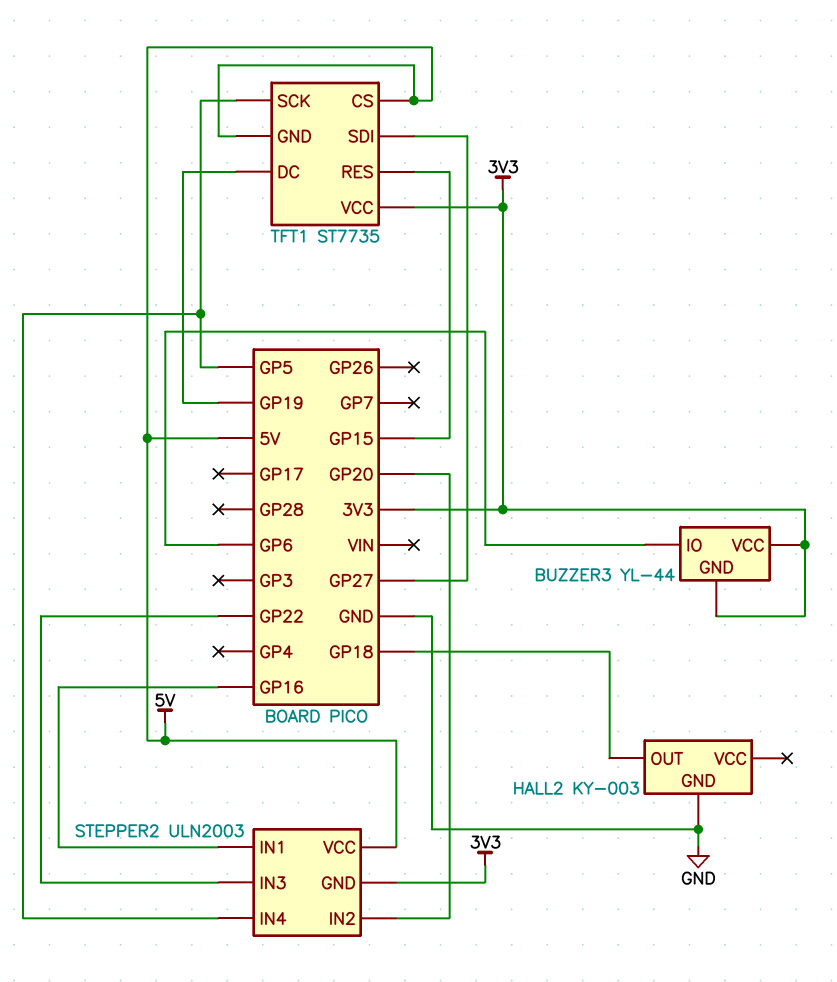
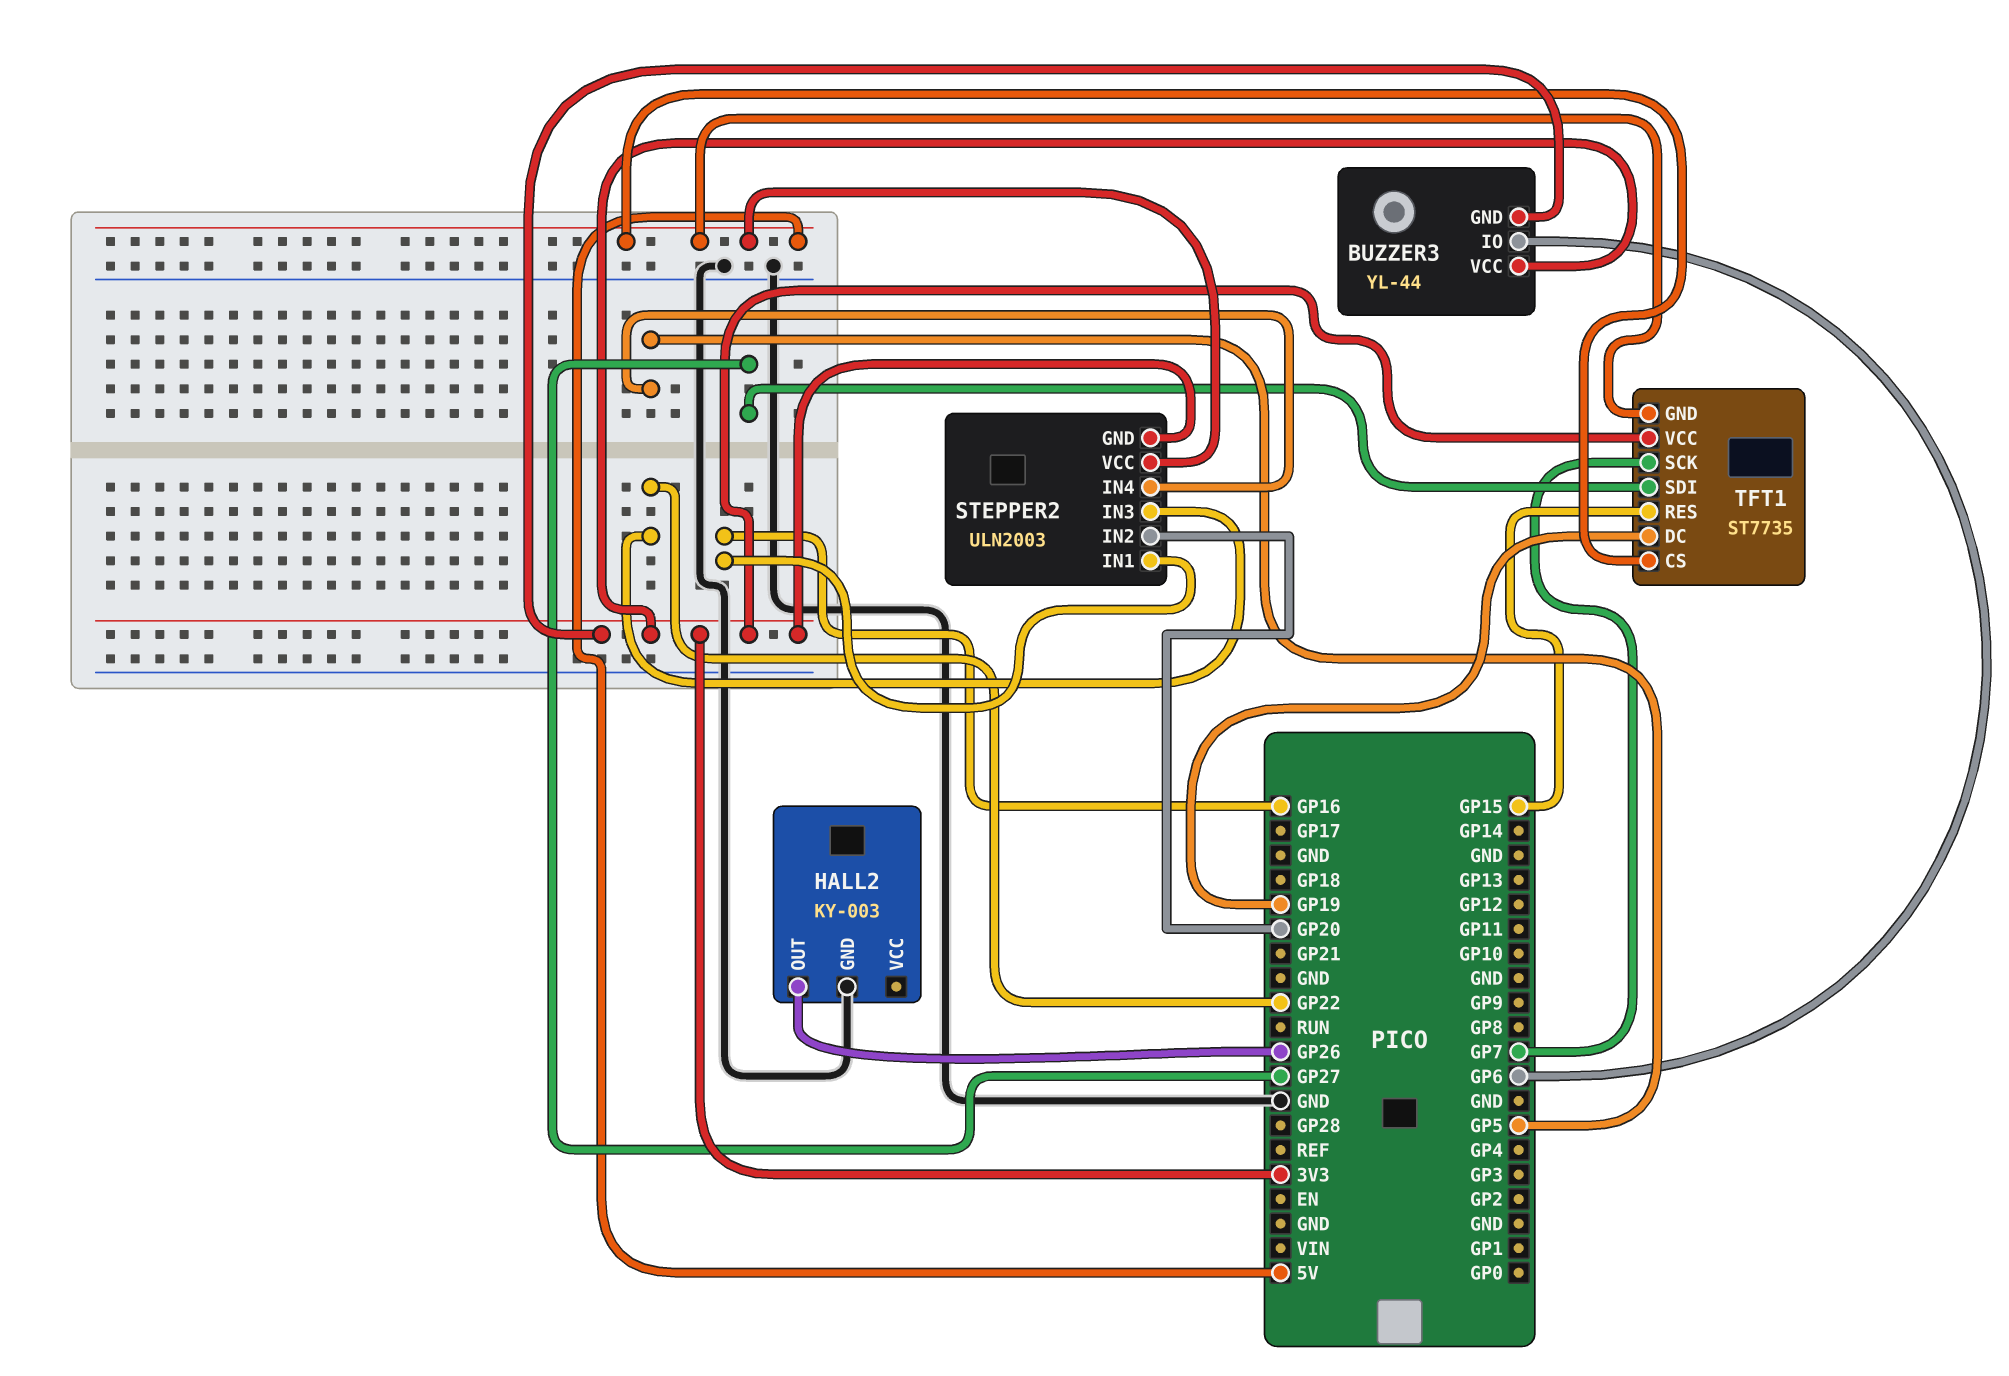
HALL2 pin OUT: GP18 -> GP26
TFT1 pin SCK: GP5 -> GP7

